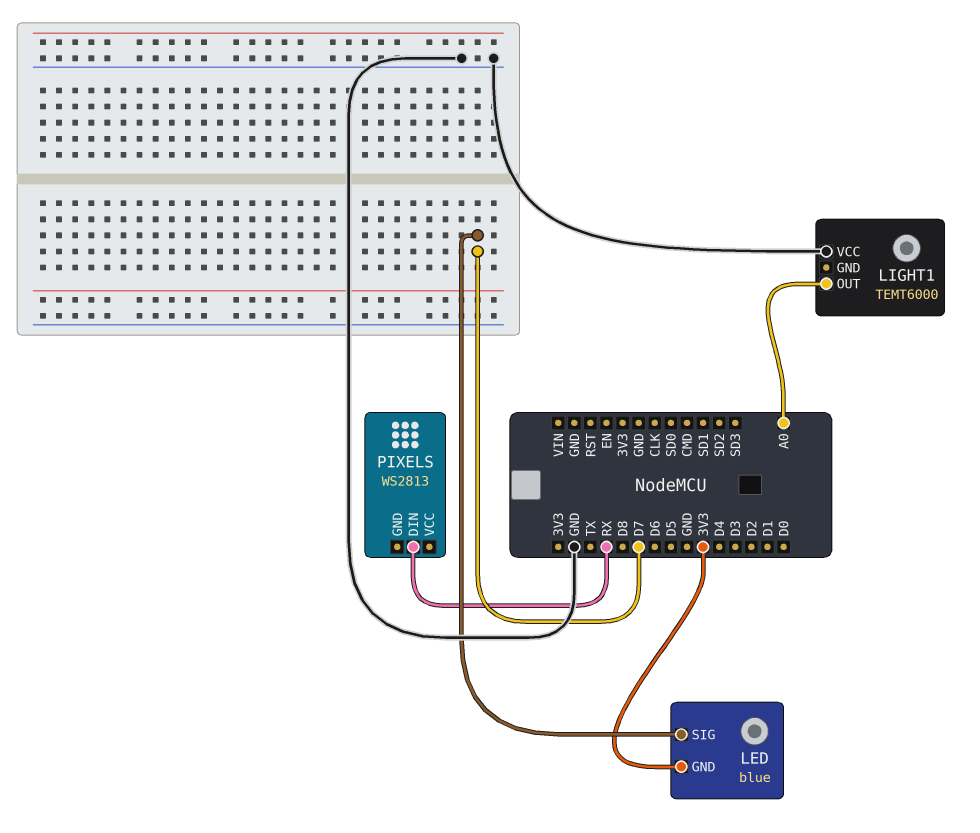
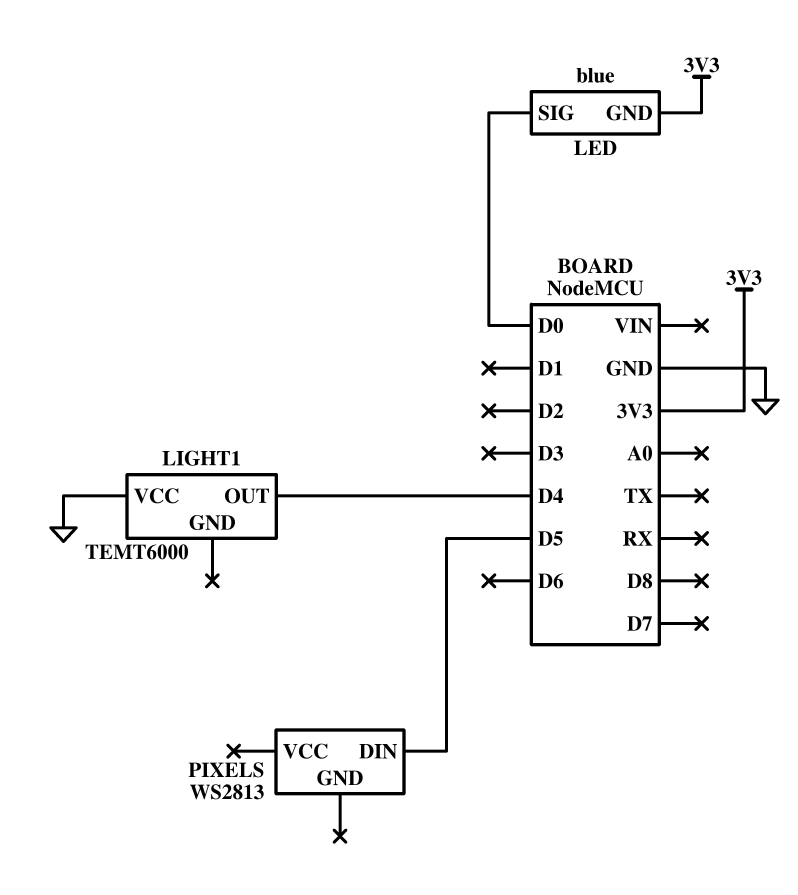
LED pin SIG: D7 -> D0
LIGHT1 pin OUT: A0 -> D4
PIXELS pin DIN: RX -> D5

